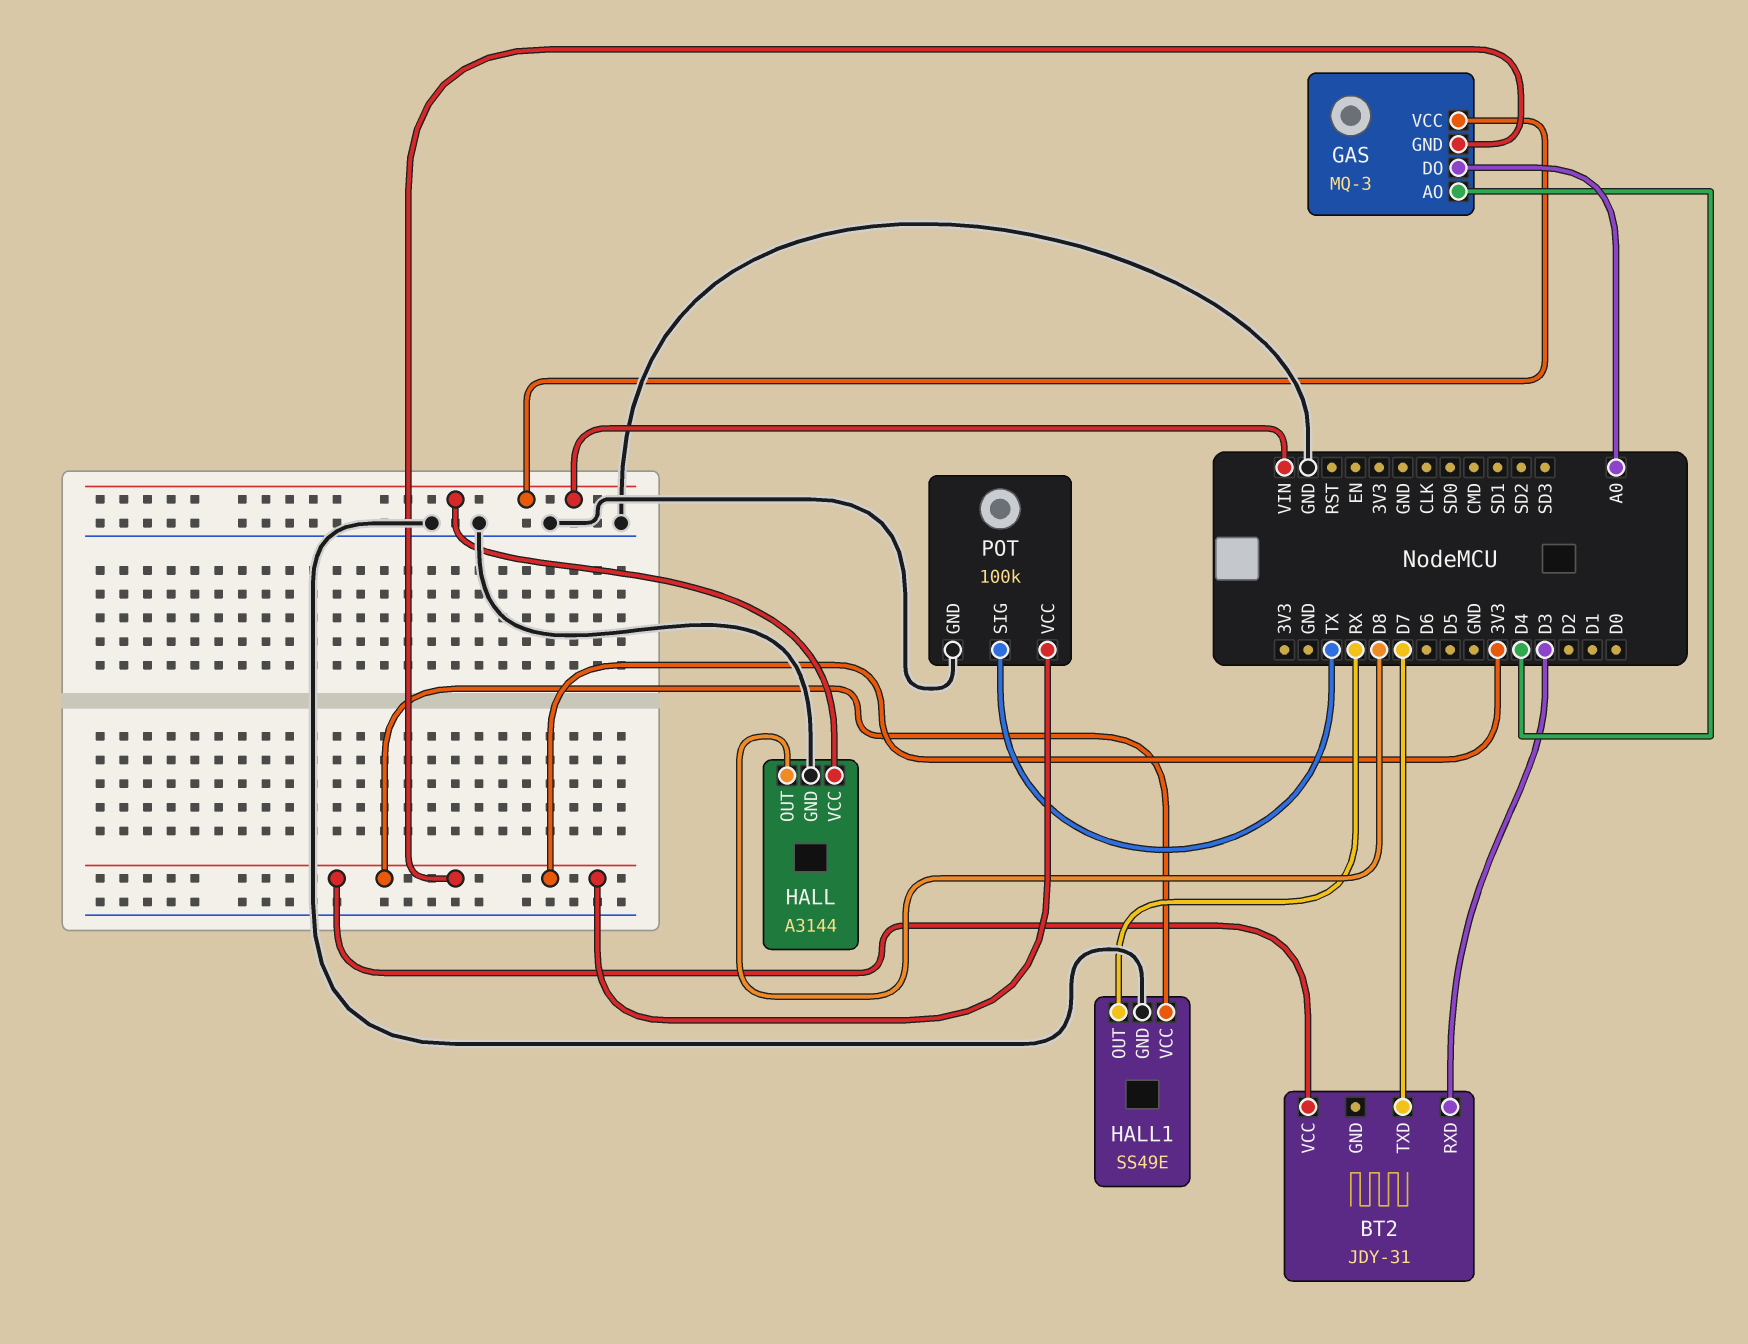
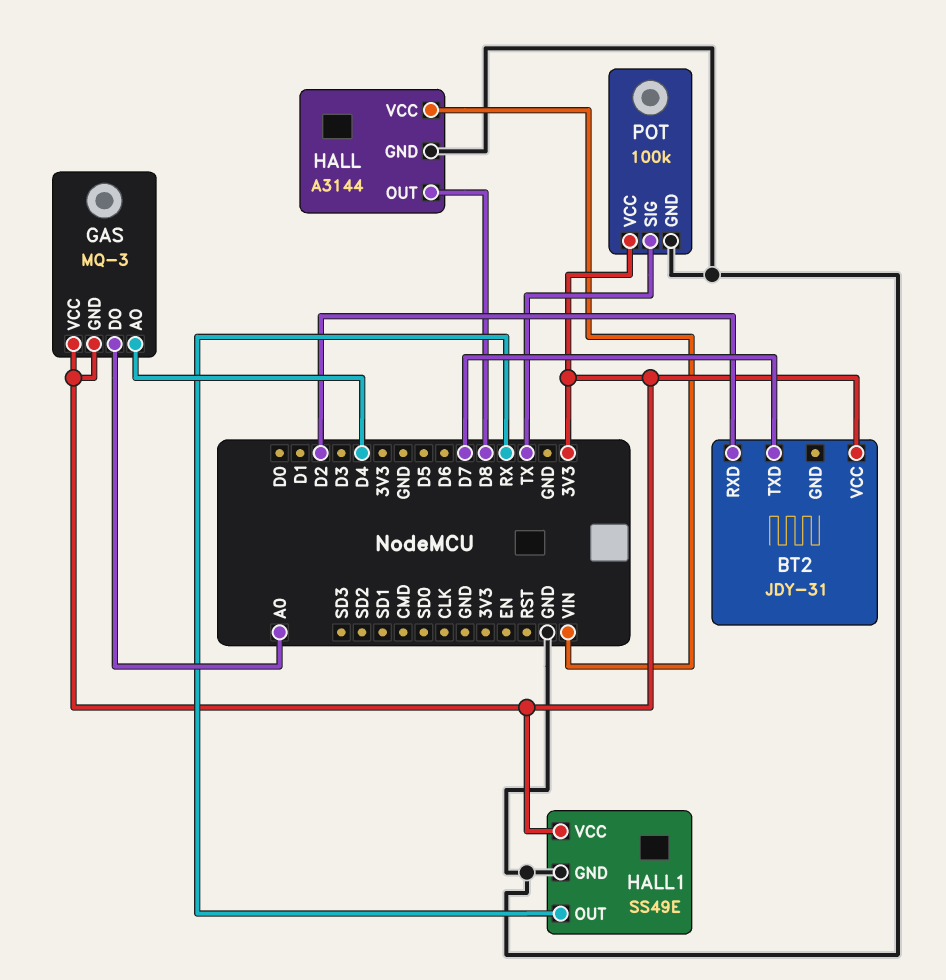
BT2 pin RXD: D3 -> D2
GAS pin VCC: VIN -> 3V3

